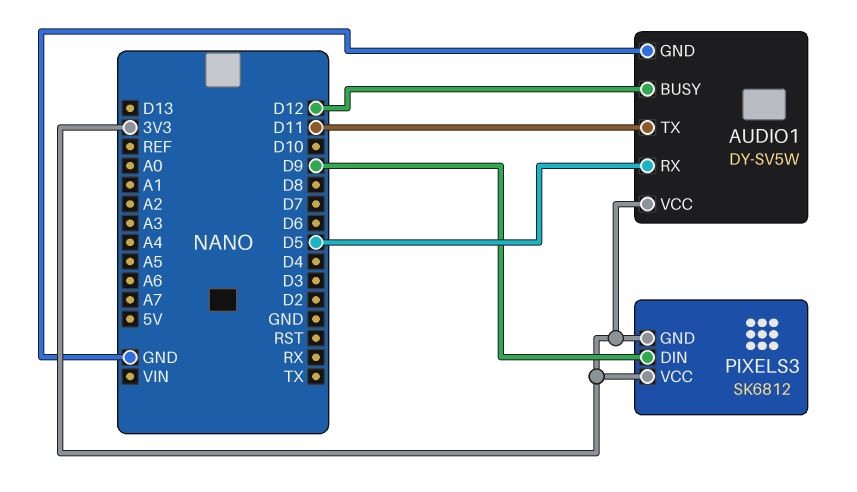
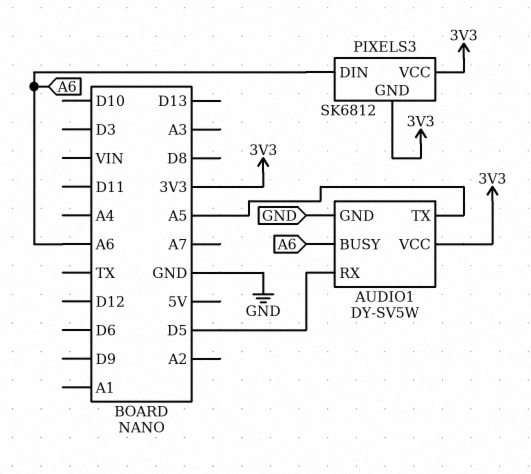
AUDIO1 pin BUSY: D12 -> A6
AUDIO1 pin TX: D11 -> A5
PIXELS3 pin DIN: D9 -> A6

